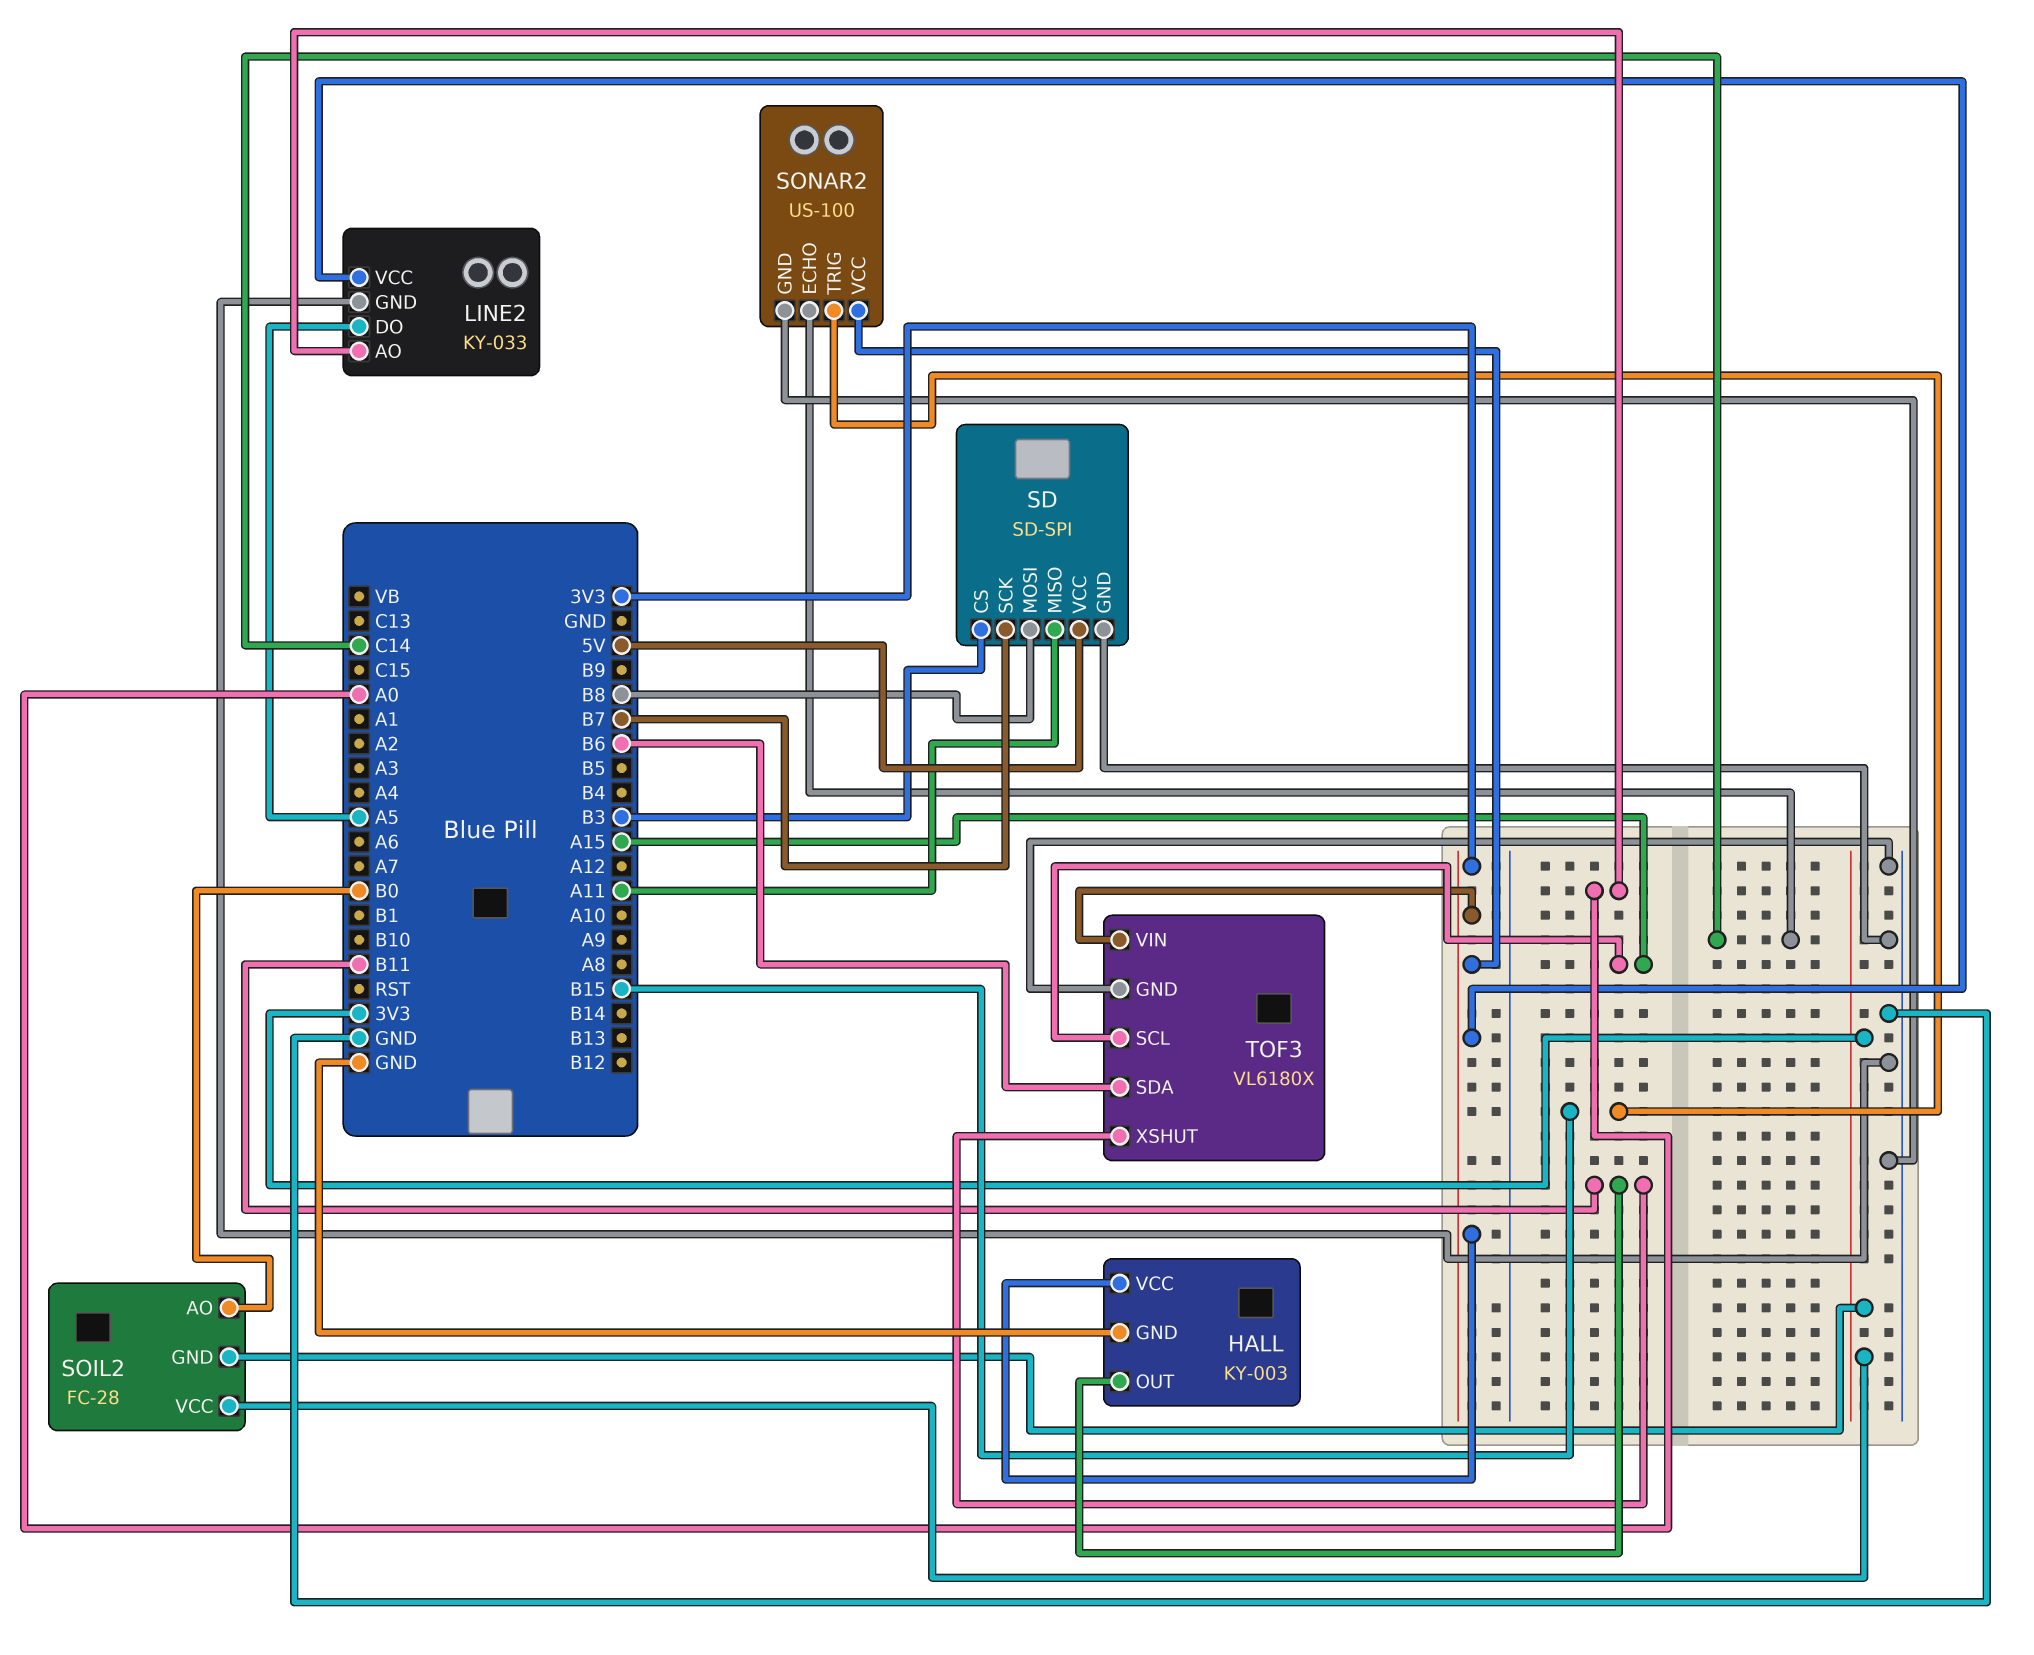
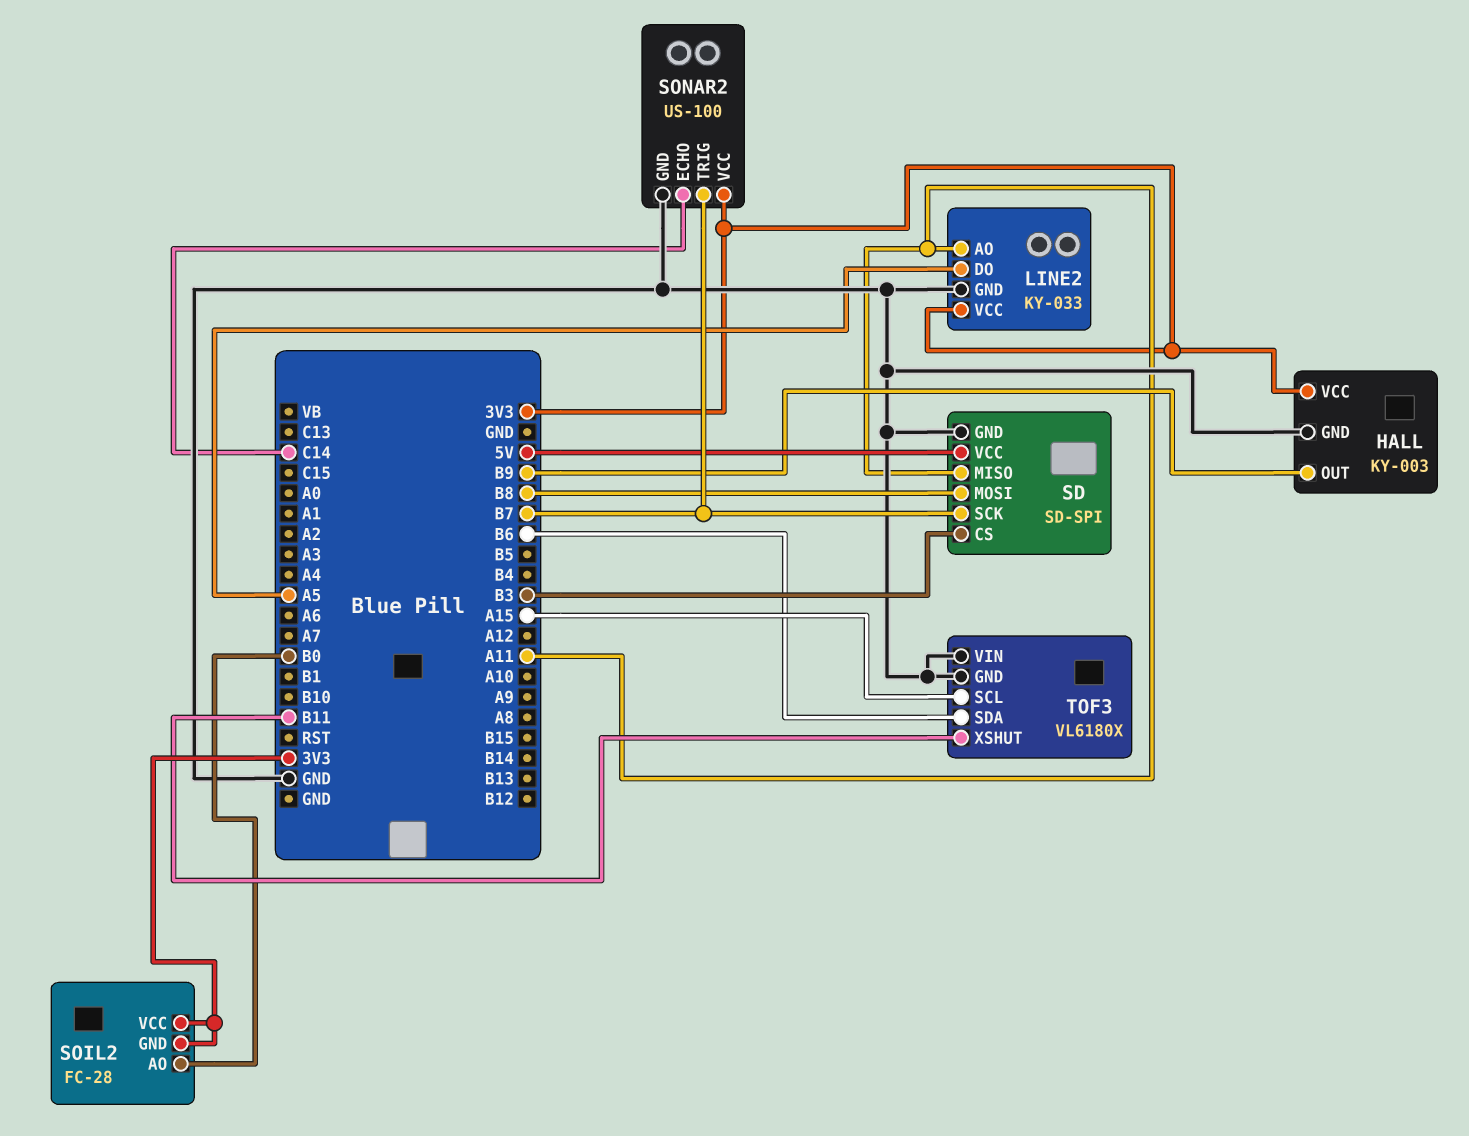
HALL pin OUT: B11 -> B9
LINE2 pin AO: A0 -> A11
SONAR2 pin TRIG: B15 -> B7
TOF3 pin VIN: 3V3 -> GND

